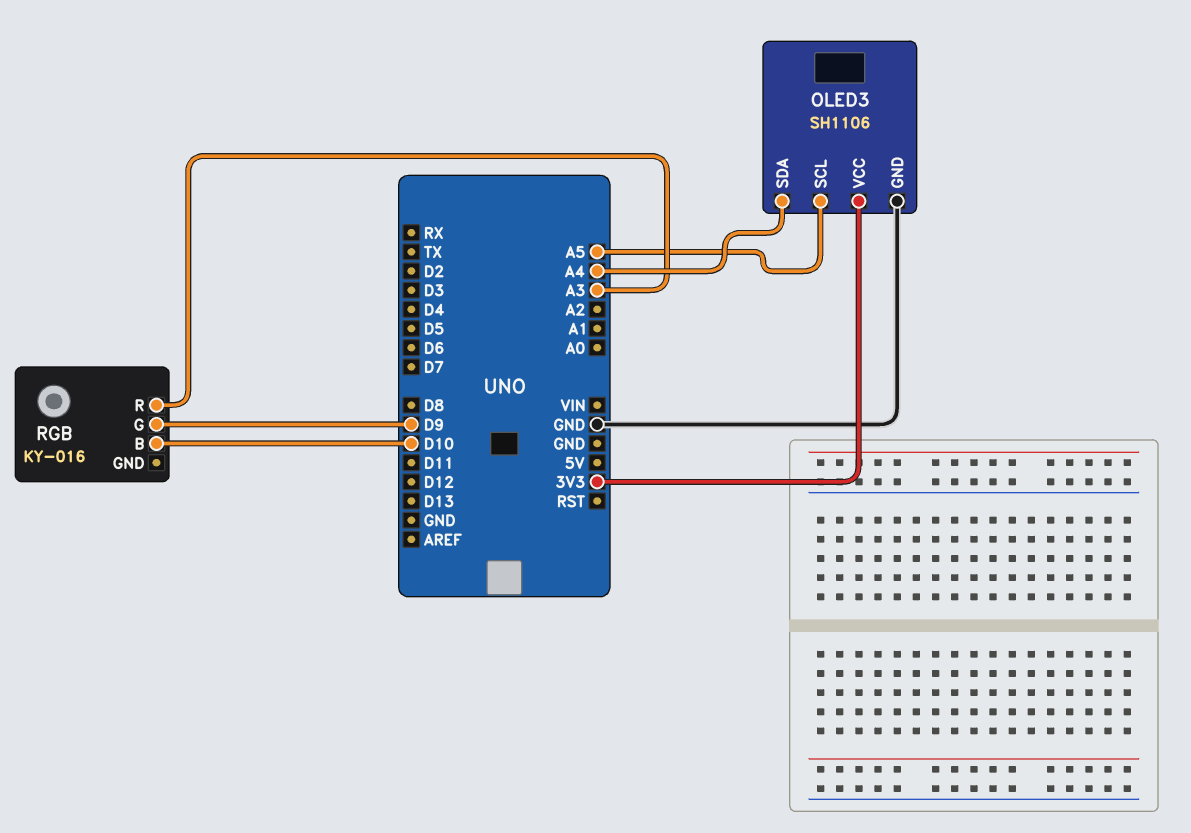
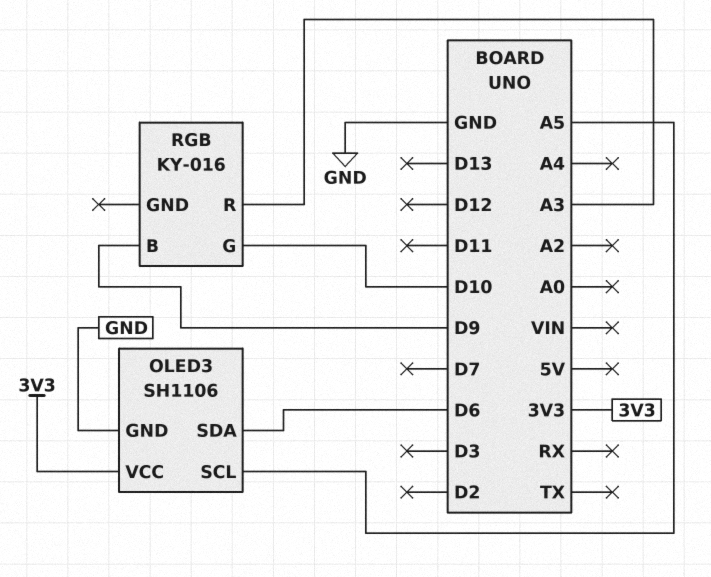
OLED3 pin SDA: A4 -> D6
RGB pin B: D10 -> D9
RGB pin G: D9 -> D10

